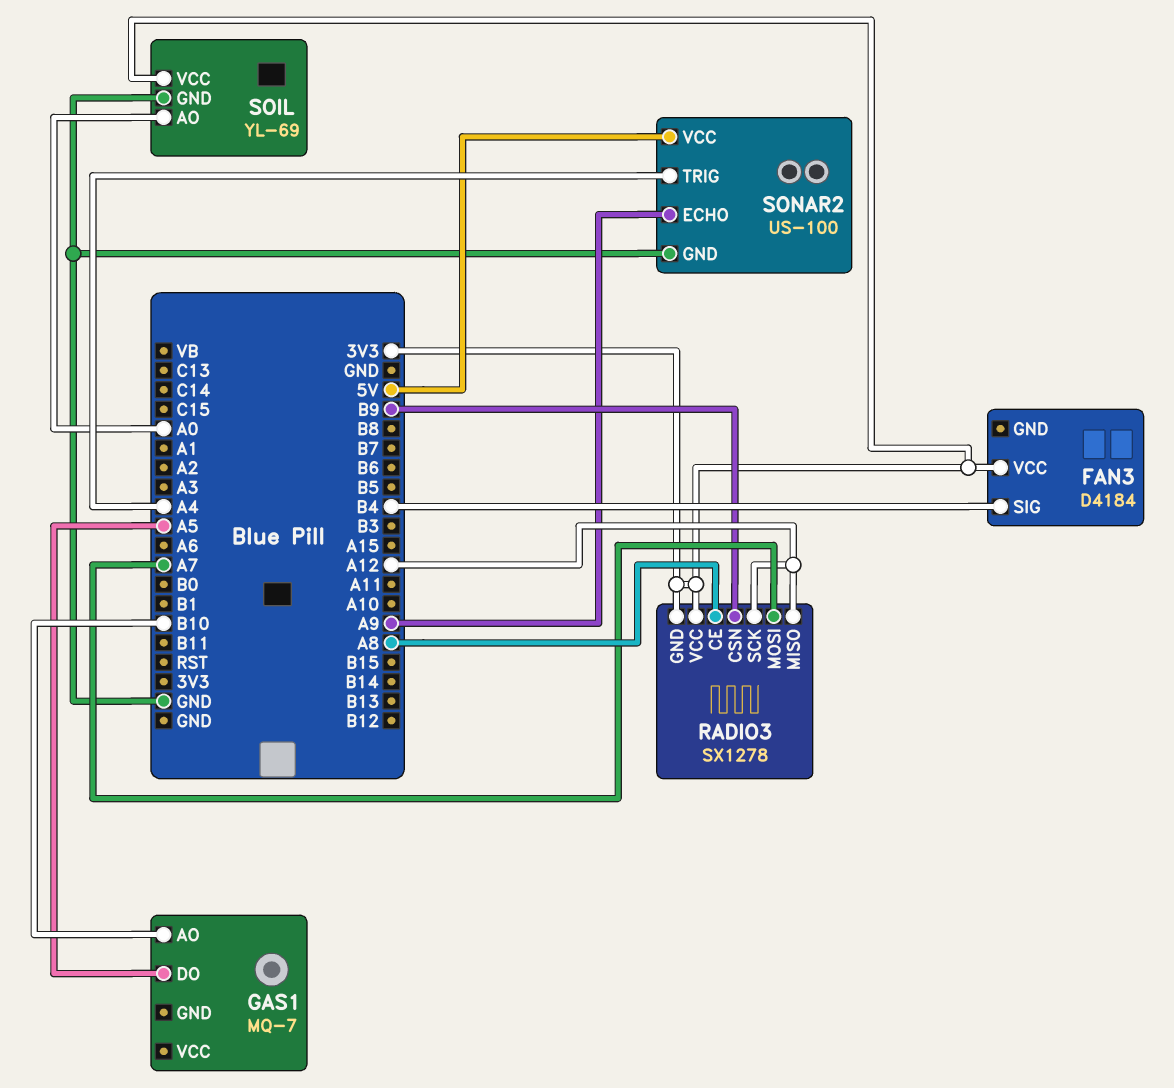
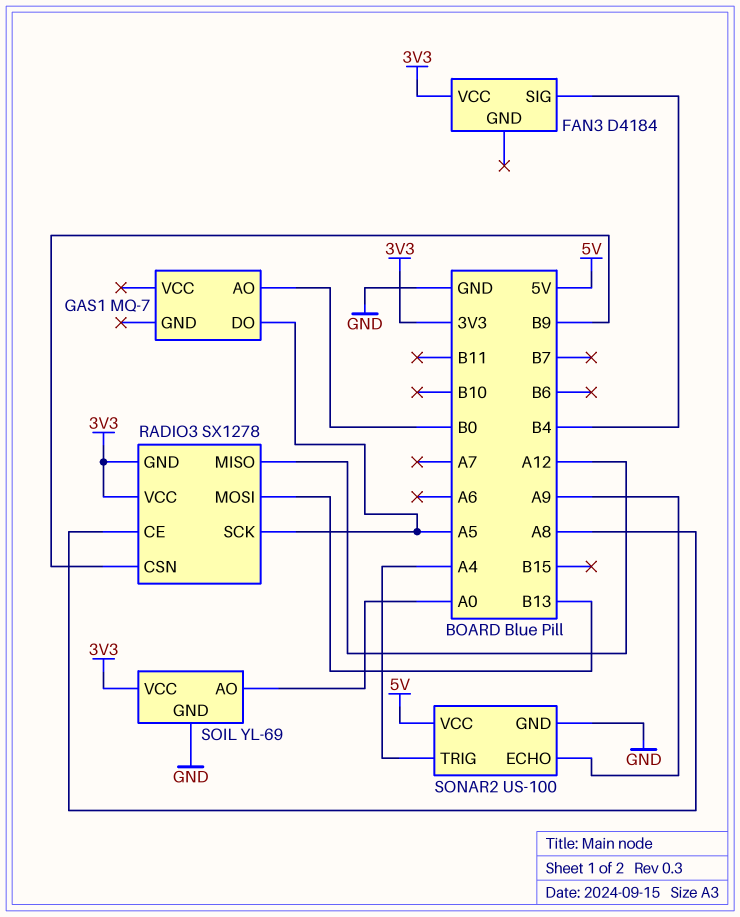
GAS1 pin AO: B10 -> B0
RADIO3 pin MOSI: A7 -> B13
RADIO3 pin SCK: A12 -> A5

